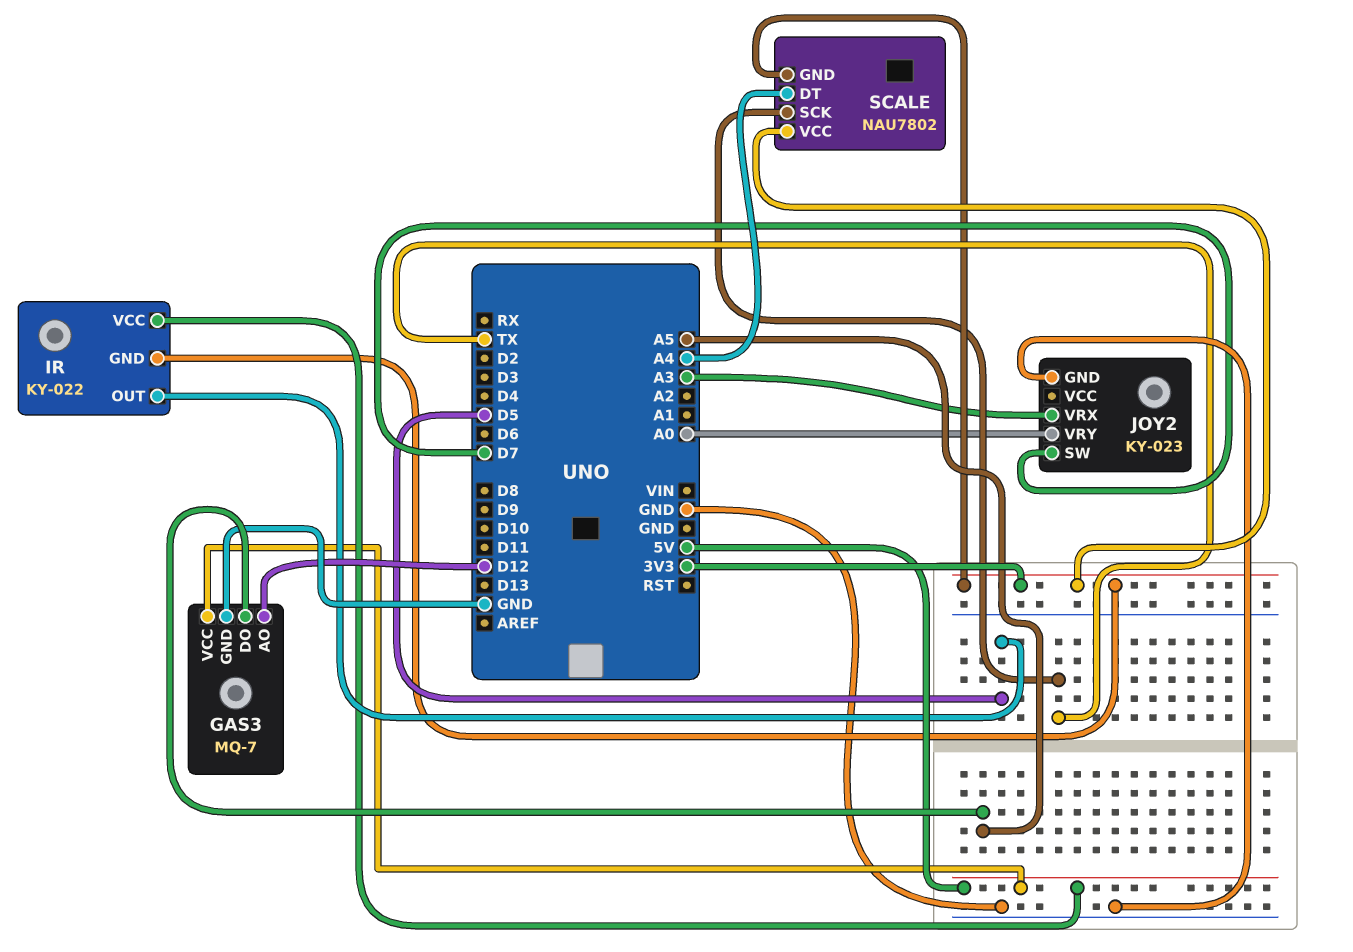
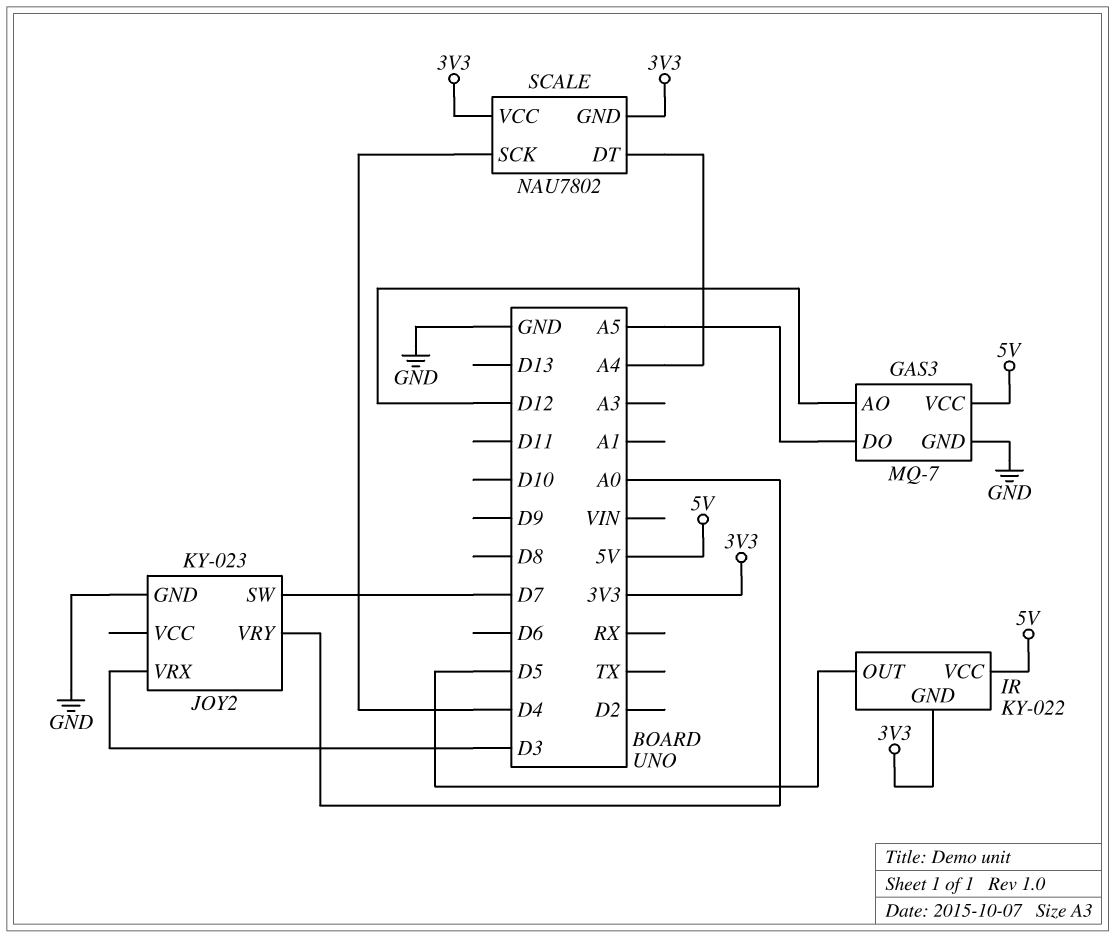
JOY2 pin VRX: A3 -> D3
SCALE pin SCK: TX -> D4

